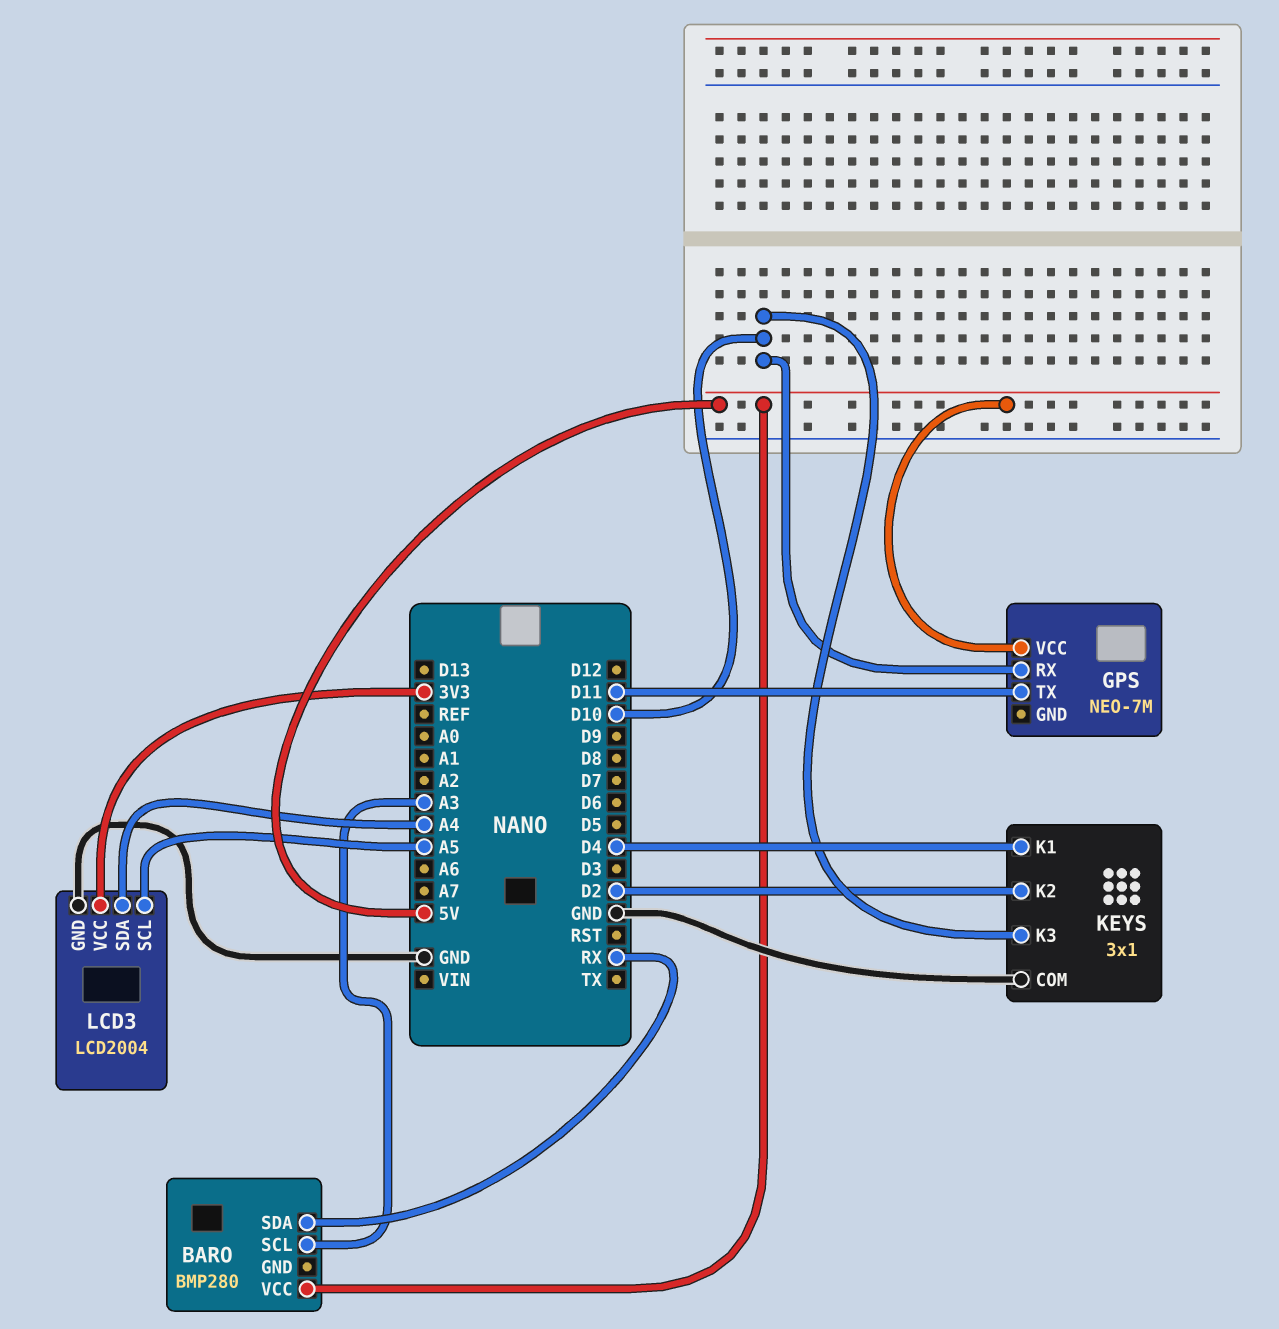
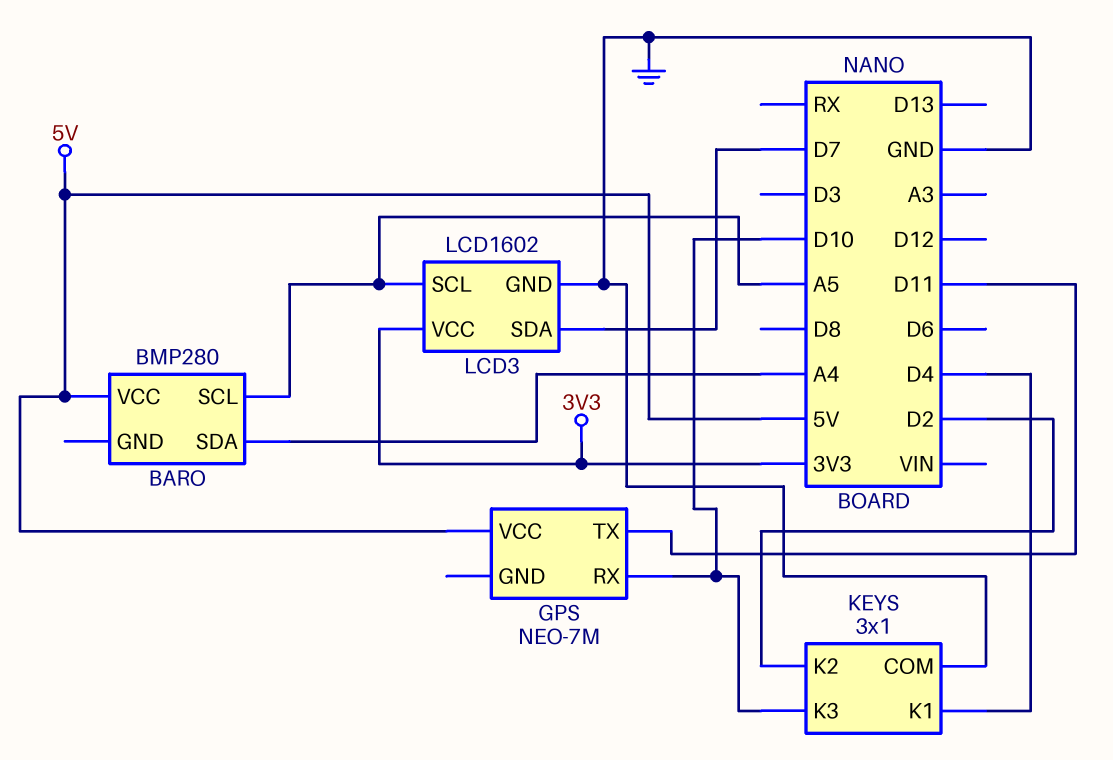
BARO pin SCL: A3 -> A5
BARO pin SDA: RX -> A4
LCD3: LCD2004 -> LCD1602
LCD3 pin SDA: A4 -> D7

